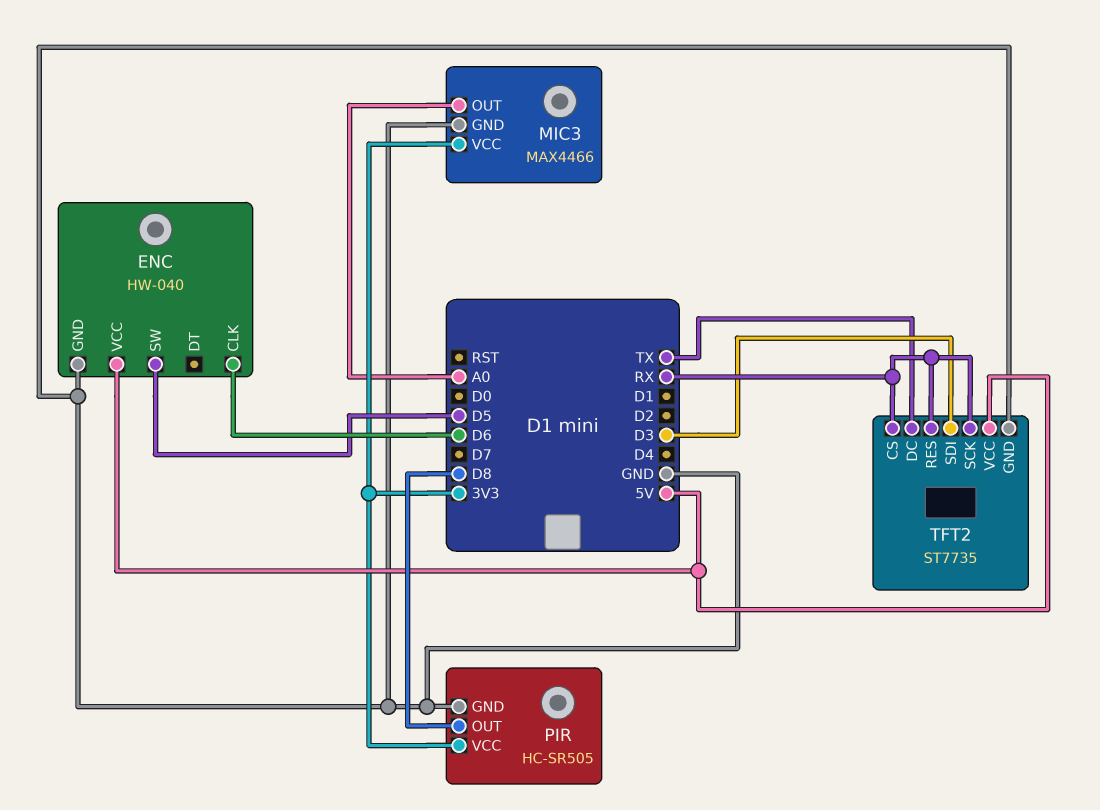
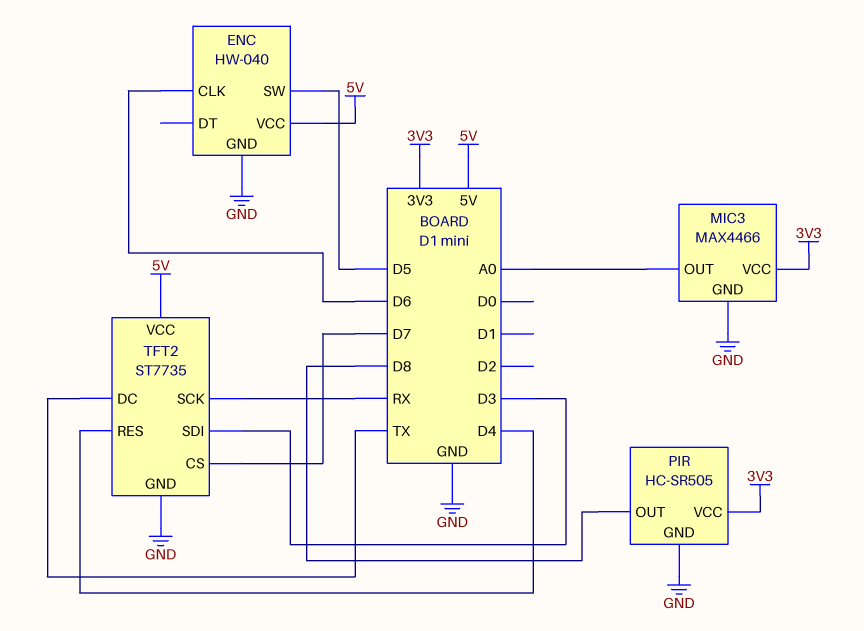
TFT2 pin CS: RX -> D7
TFT2 pin RES: RX -> D4

